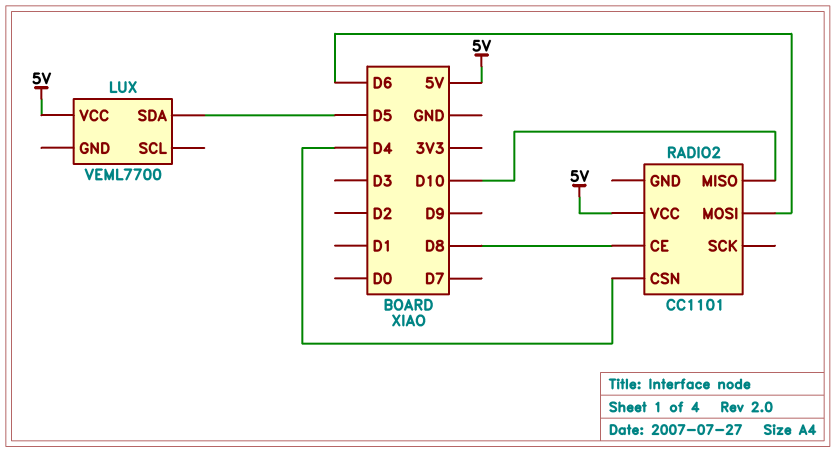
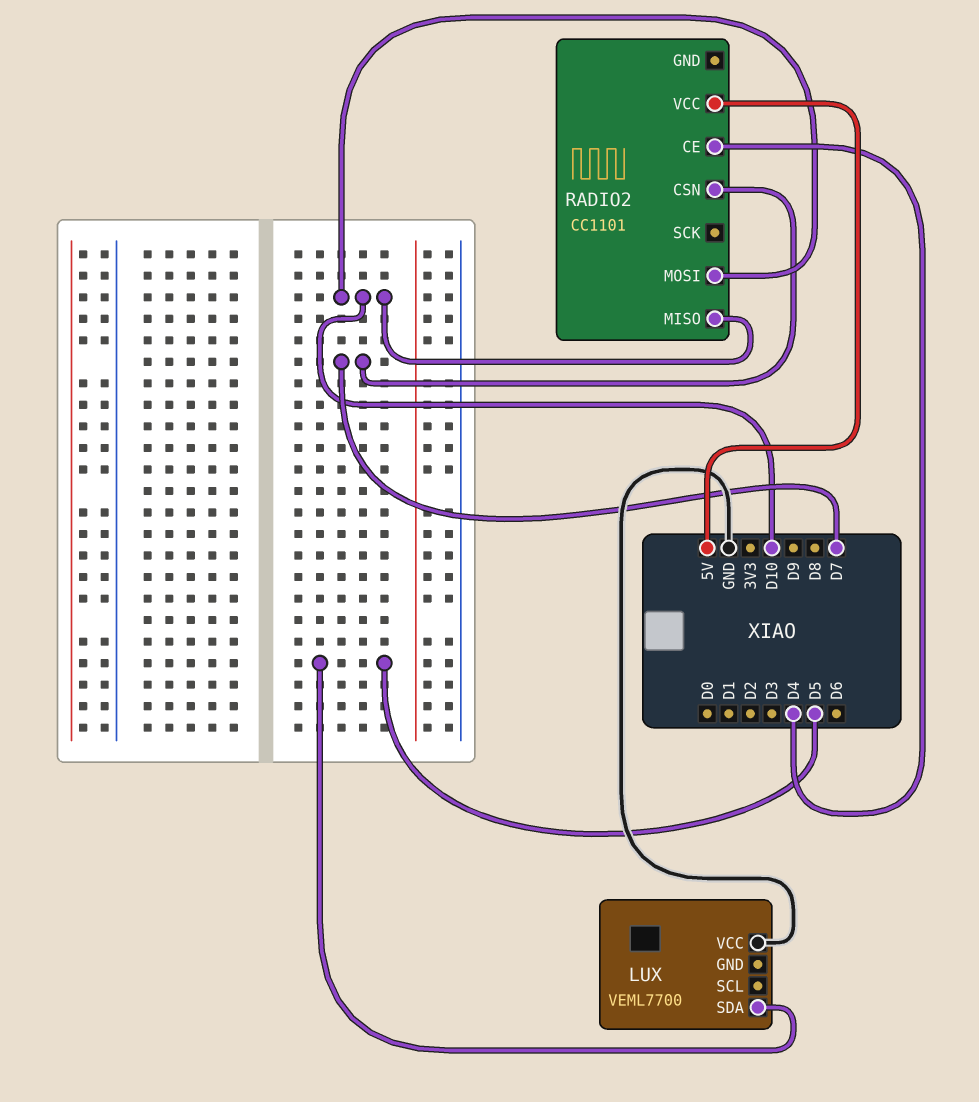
LUX pin VCC: 5V -> GND
RADIO2 pin CE: D8 -> D4
RADIO2 pin CSN: D4 -> D7
RADIO2 pin MOSI: D6 -> D10

